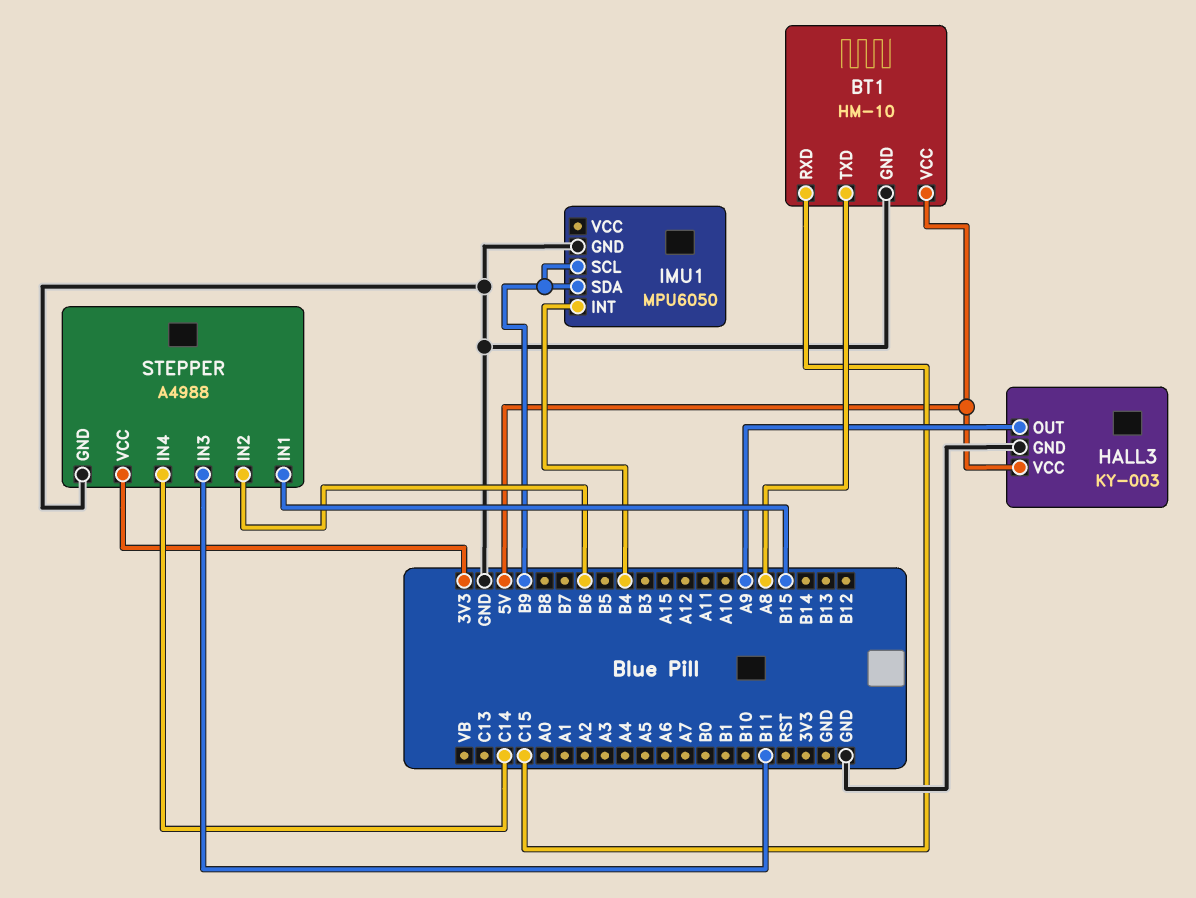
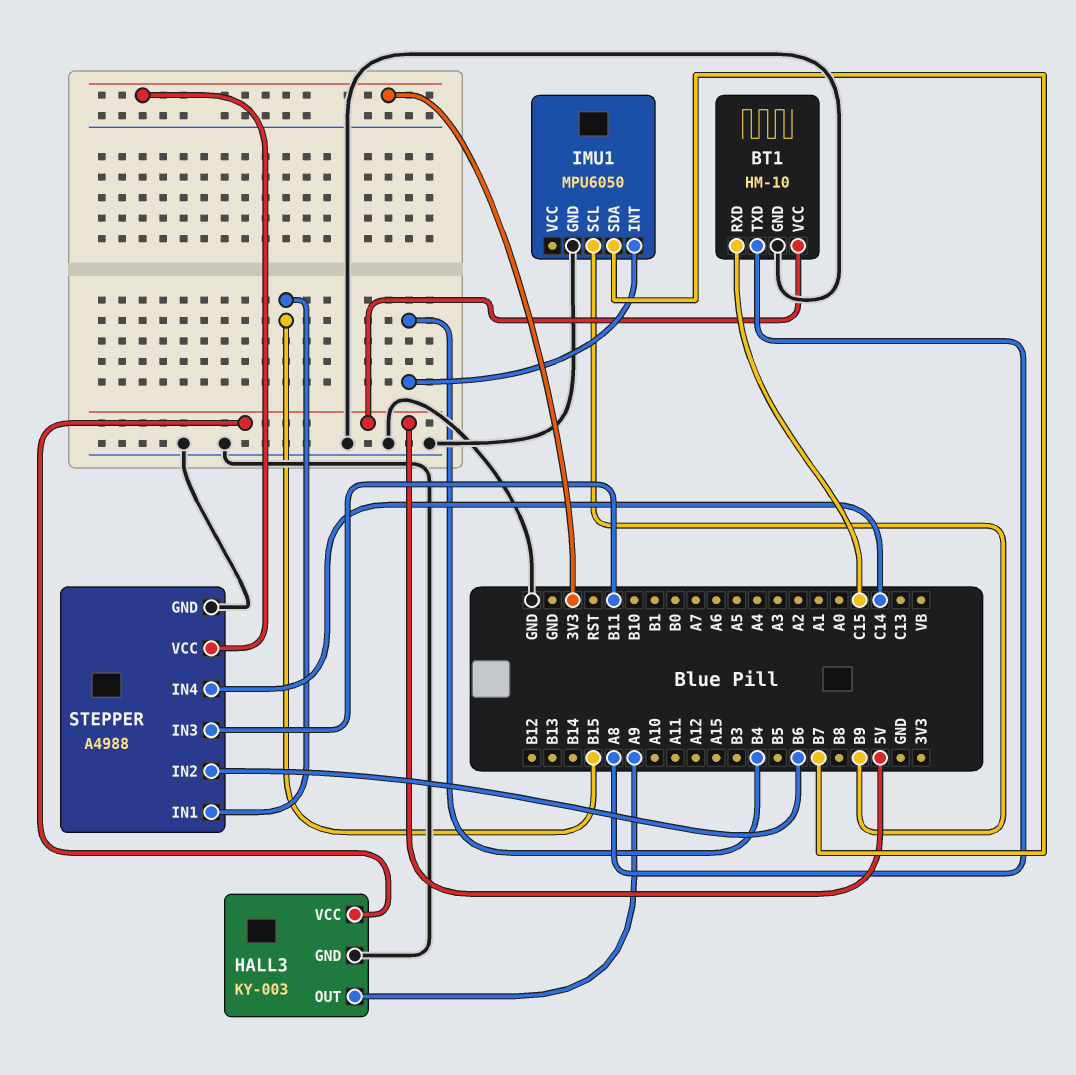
IMU1 pin SDA: B9 -> B7

